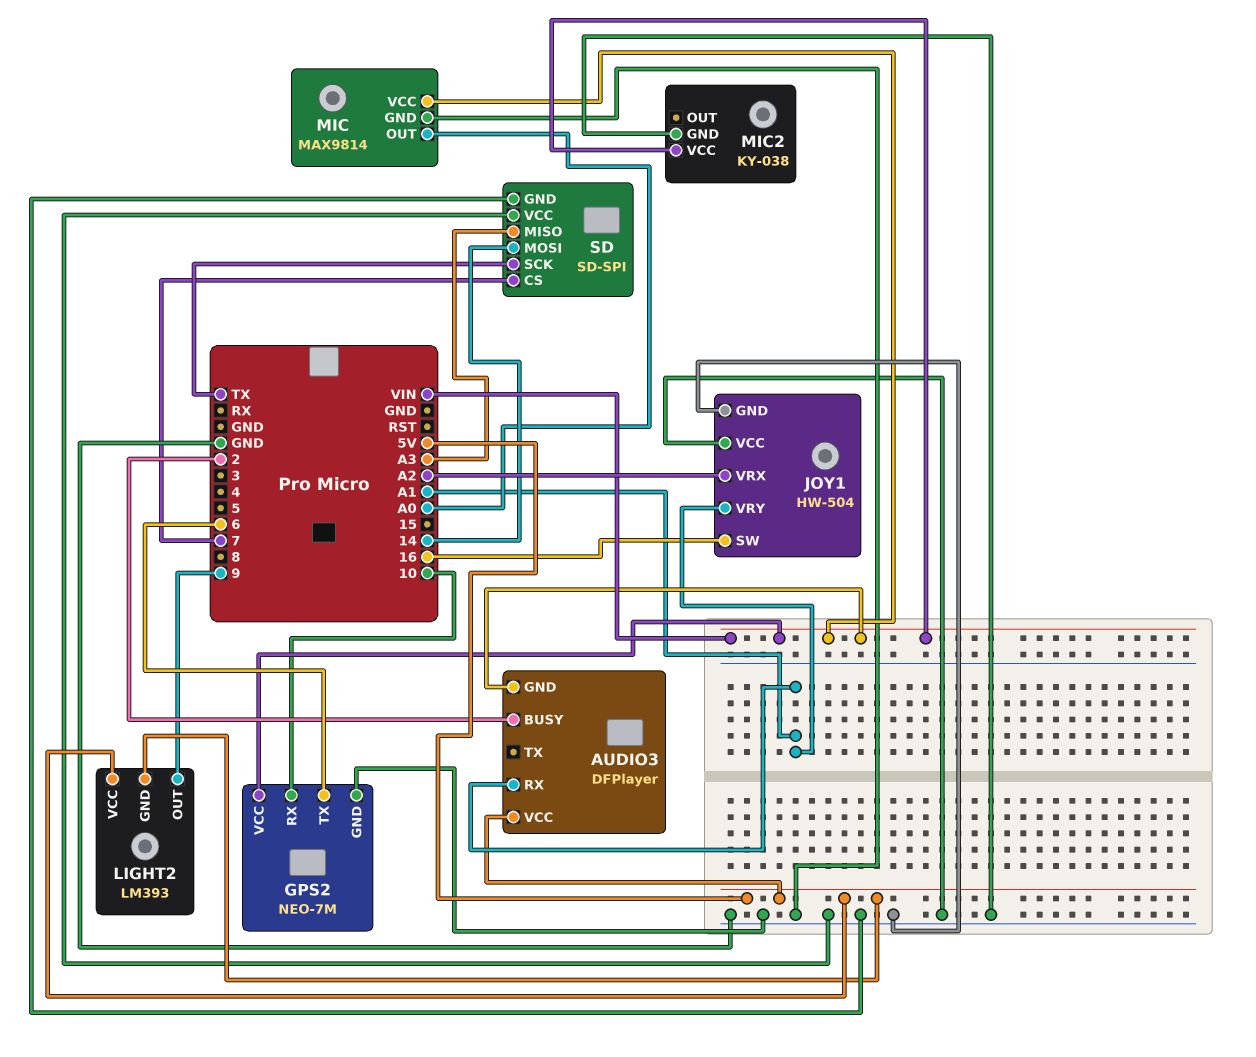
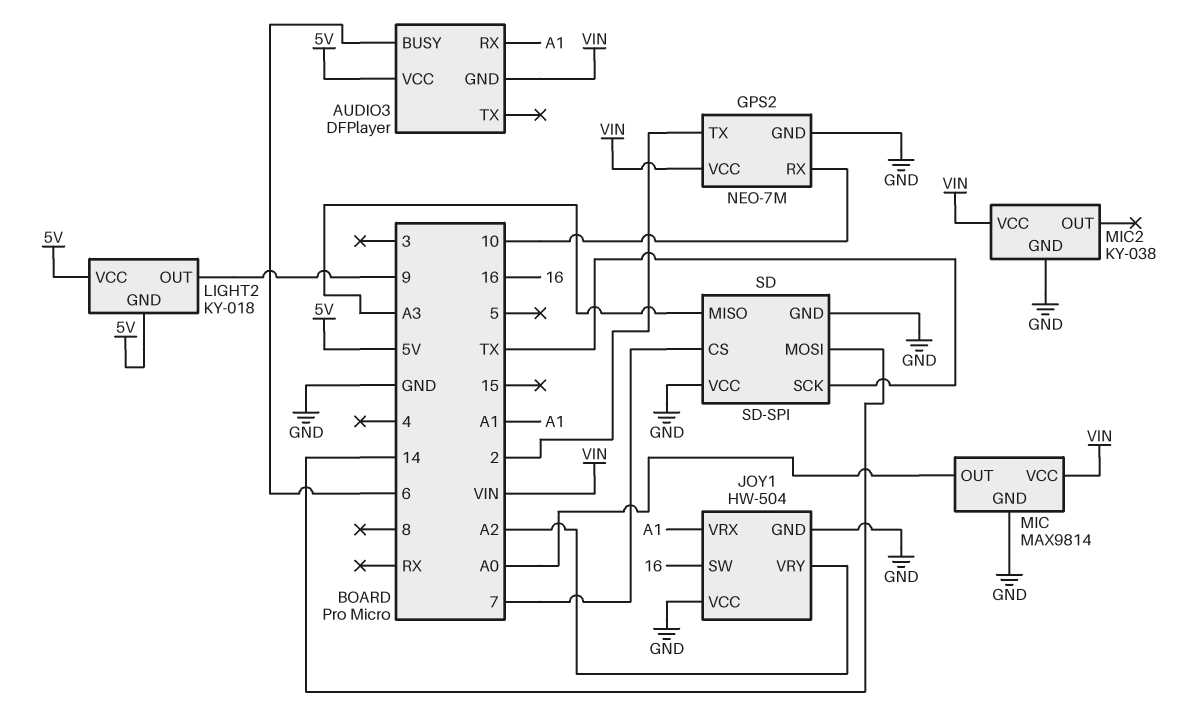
AUDIO3 pin BUSY: 2 -> 6
GPS2 pin TX: 6 -> 2
JOY1 pin VRX: A2 -> A1
JOY1 pin VRY: A1 -> A2
LIGHT2: LM393 -> KY-018

